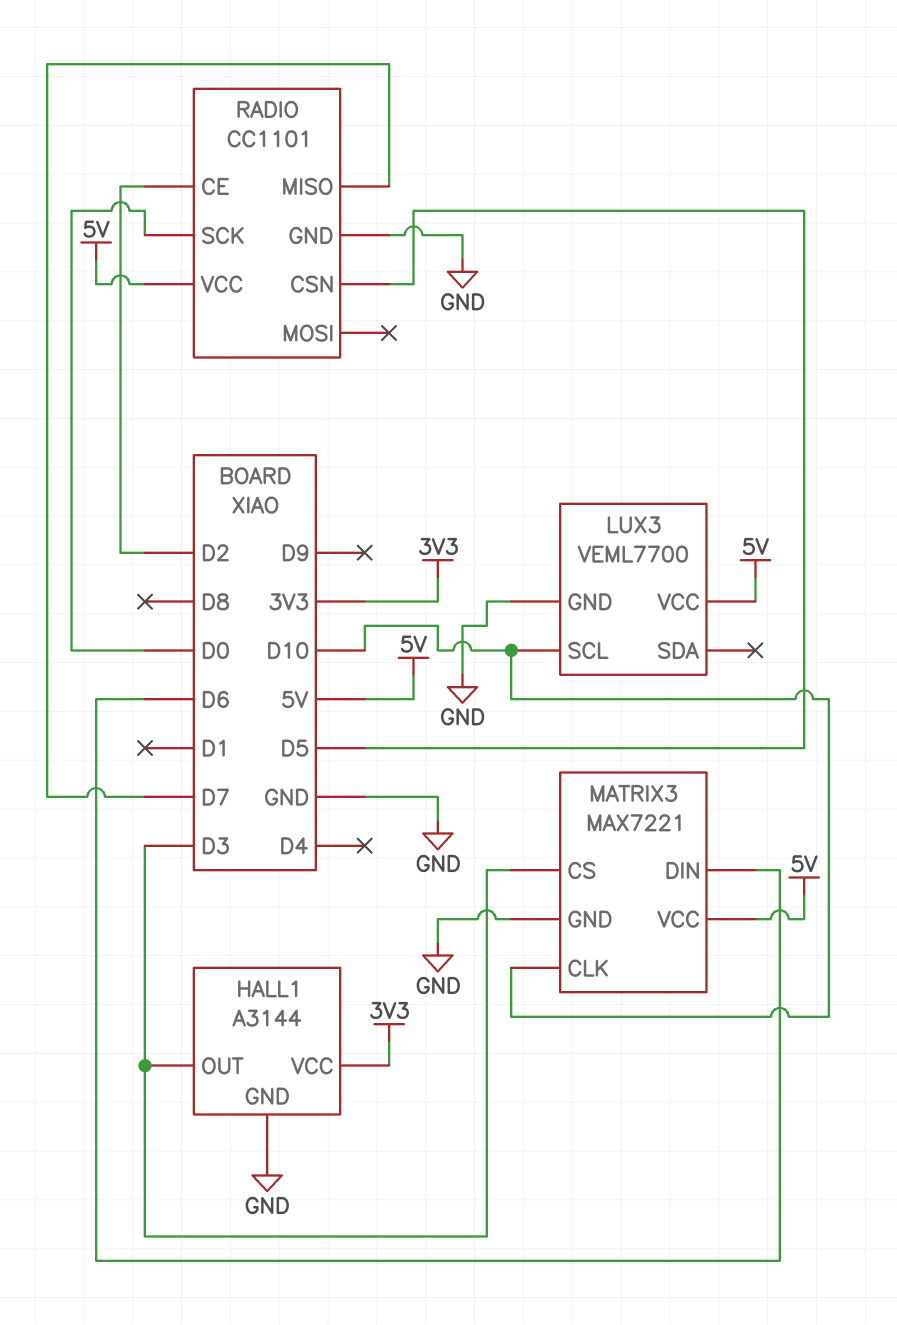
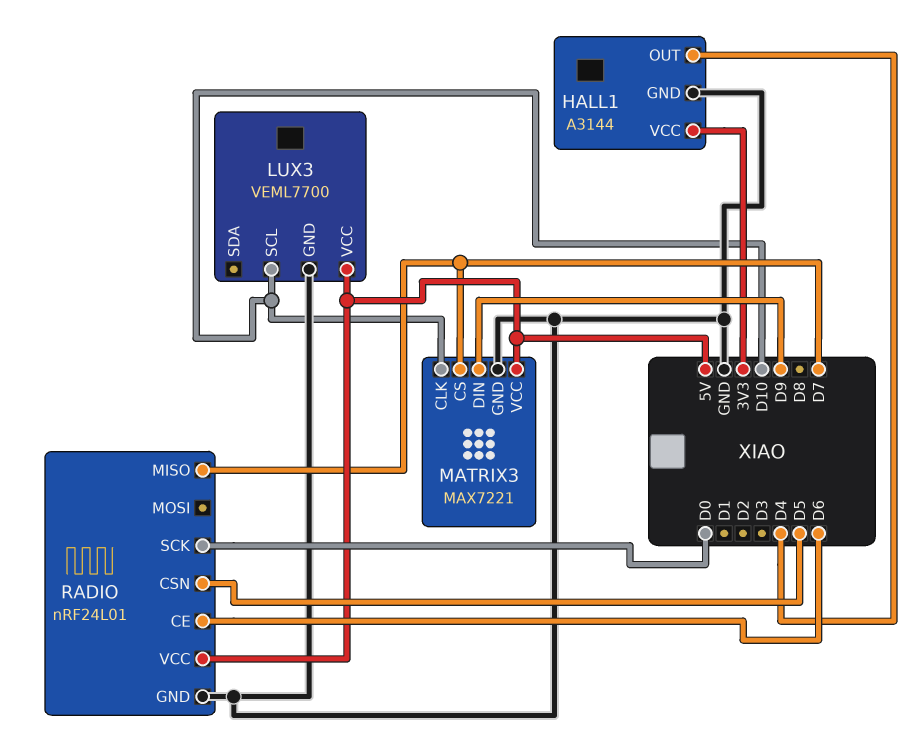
HALL1 pin OUT: D3 -> D4
MATRIX3 pin CS: D3 -> D7
MATRIX3 pin DIN: D6 -> D9
RADIO: CC1101 -> nRF24L01
RADIO pin CE: D2 -> D6

